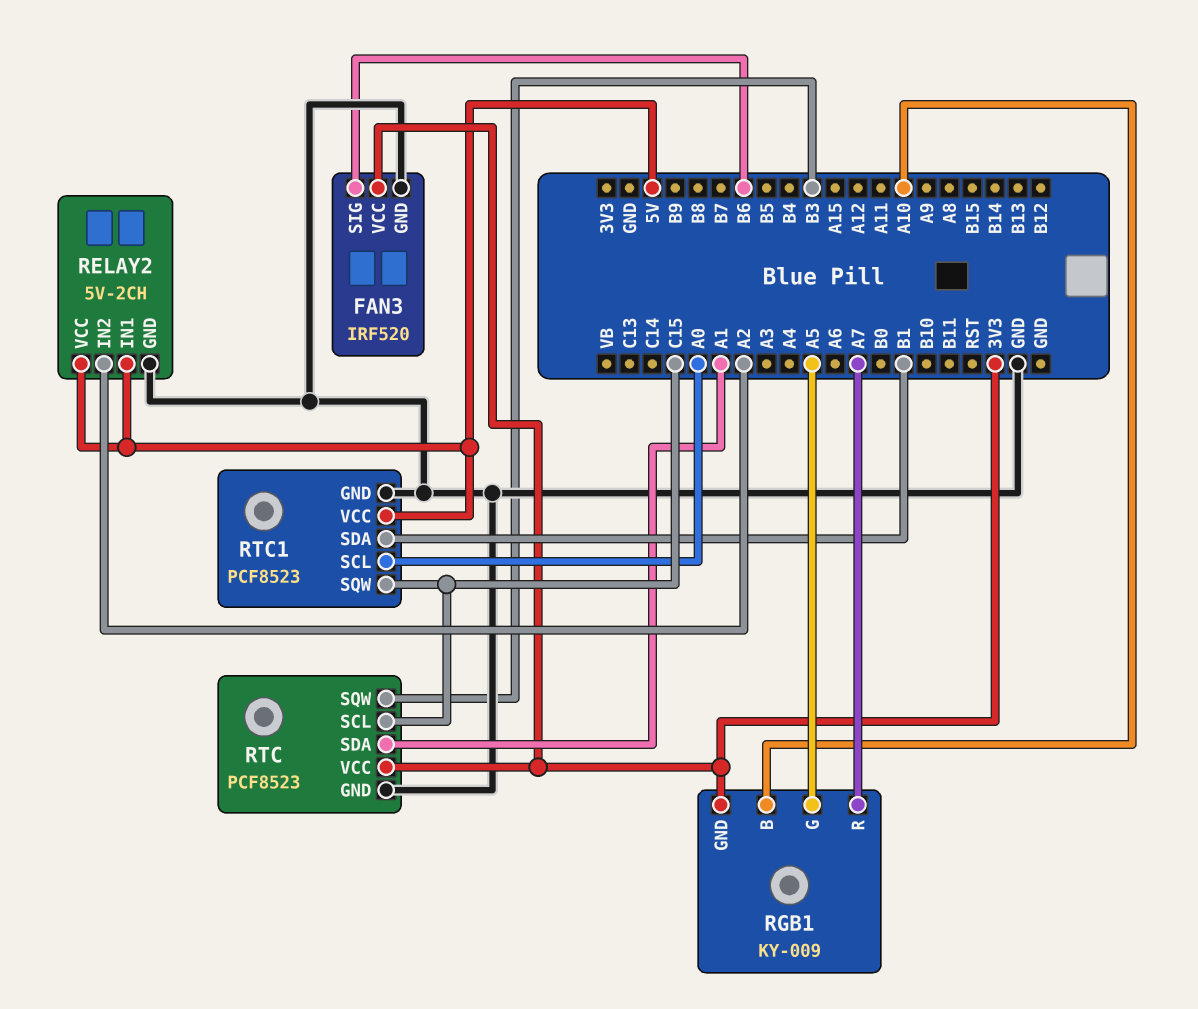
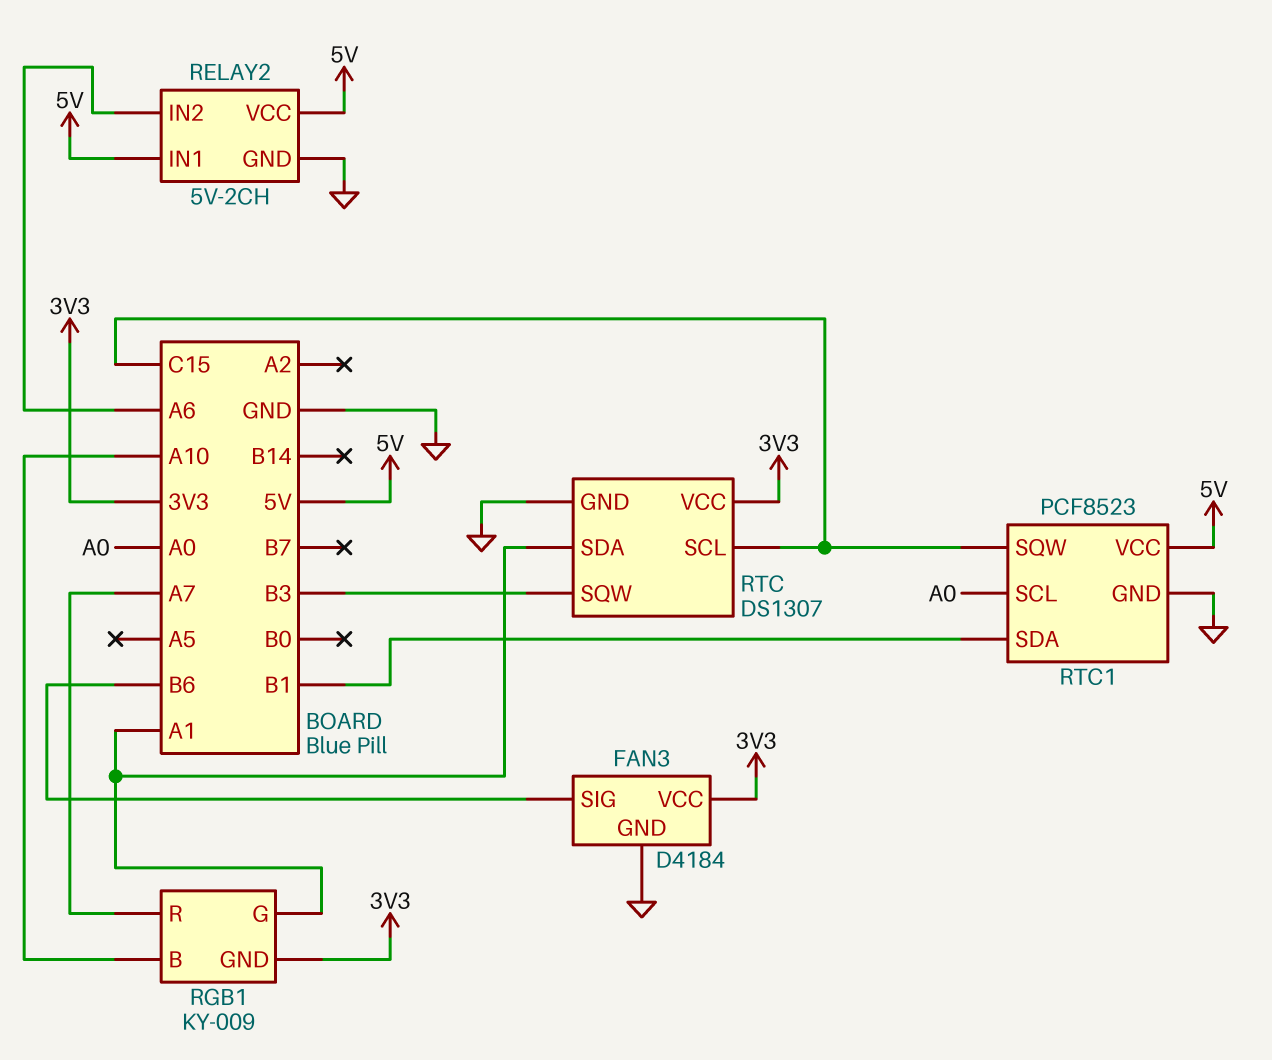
FAN3: IRF520 -> D4184
RELAY2 pin IN2: A2 -> A6
RGB1 pin G: A5 -> A1
RTC: PCF8523 -> DS1307

